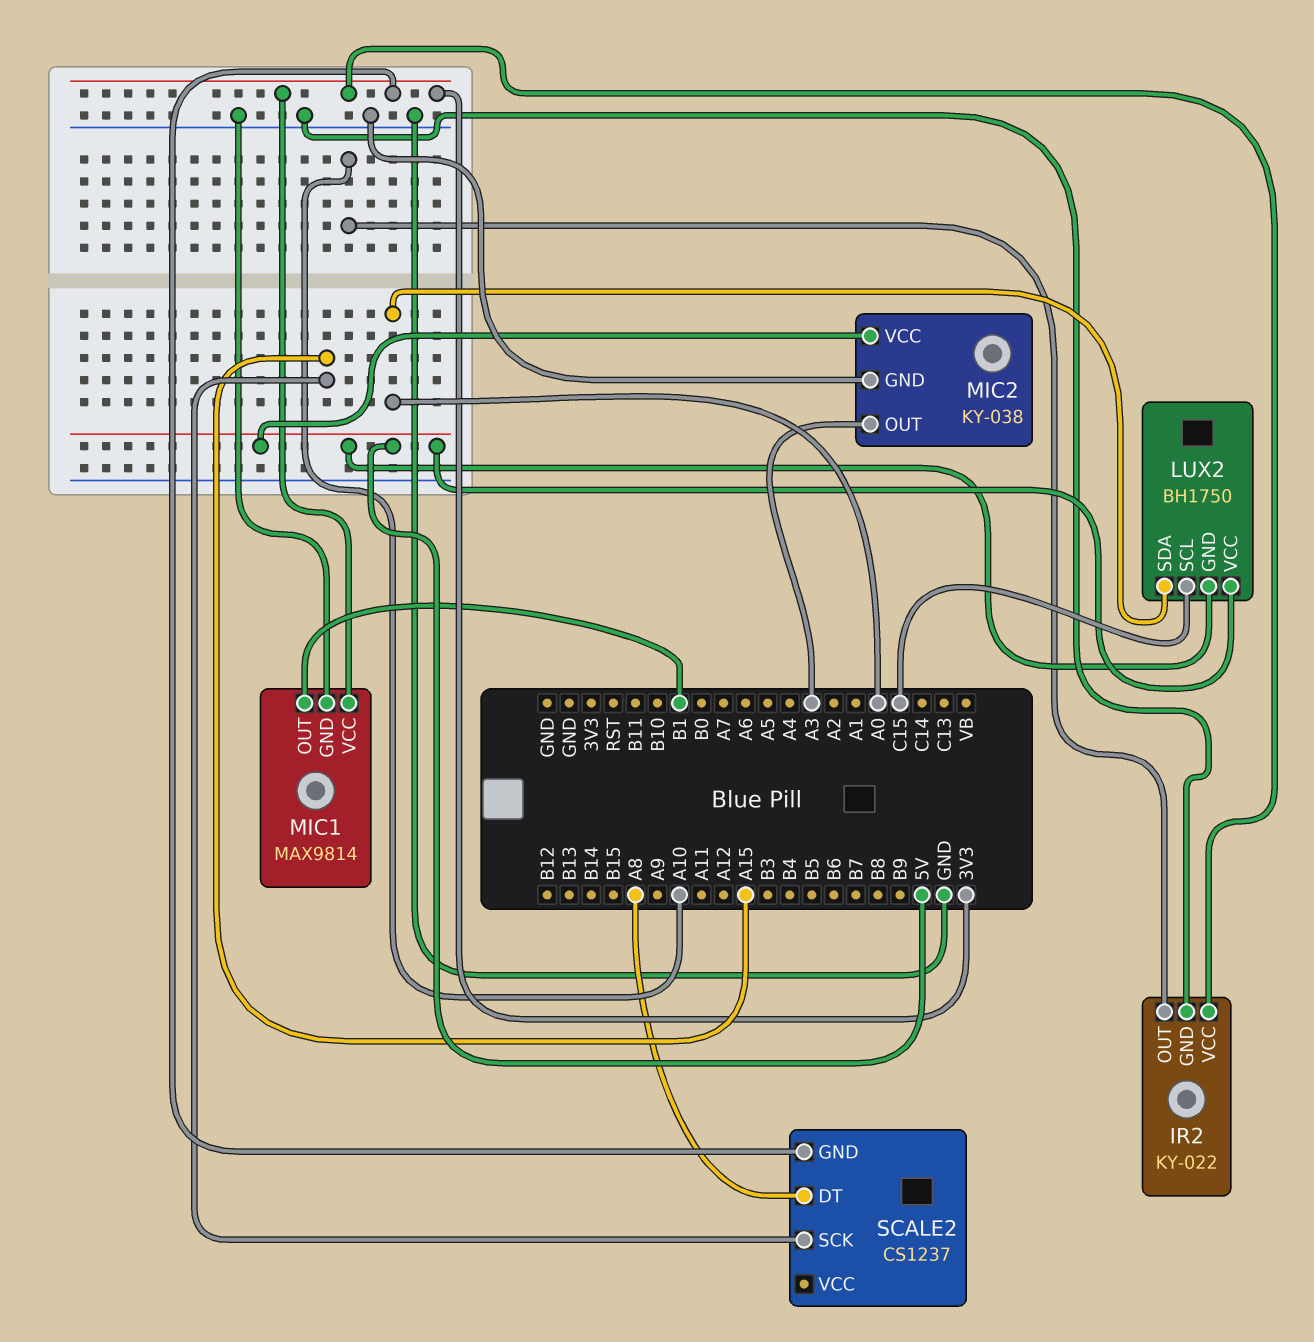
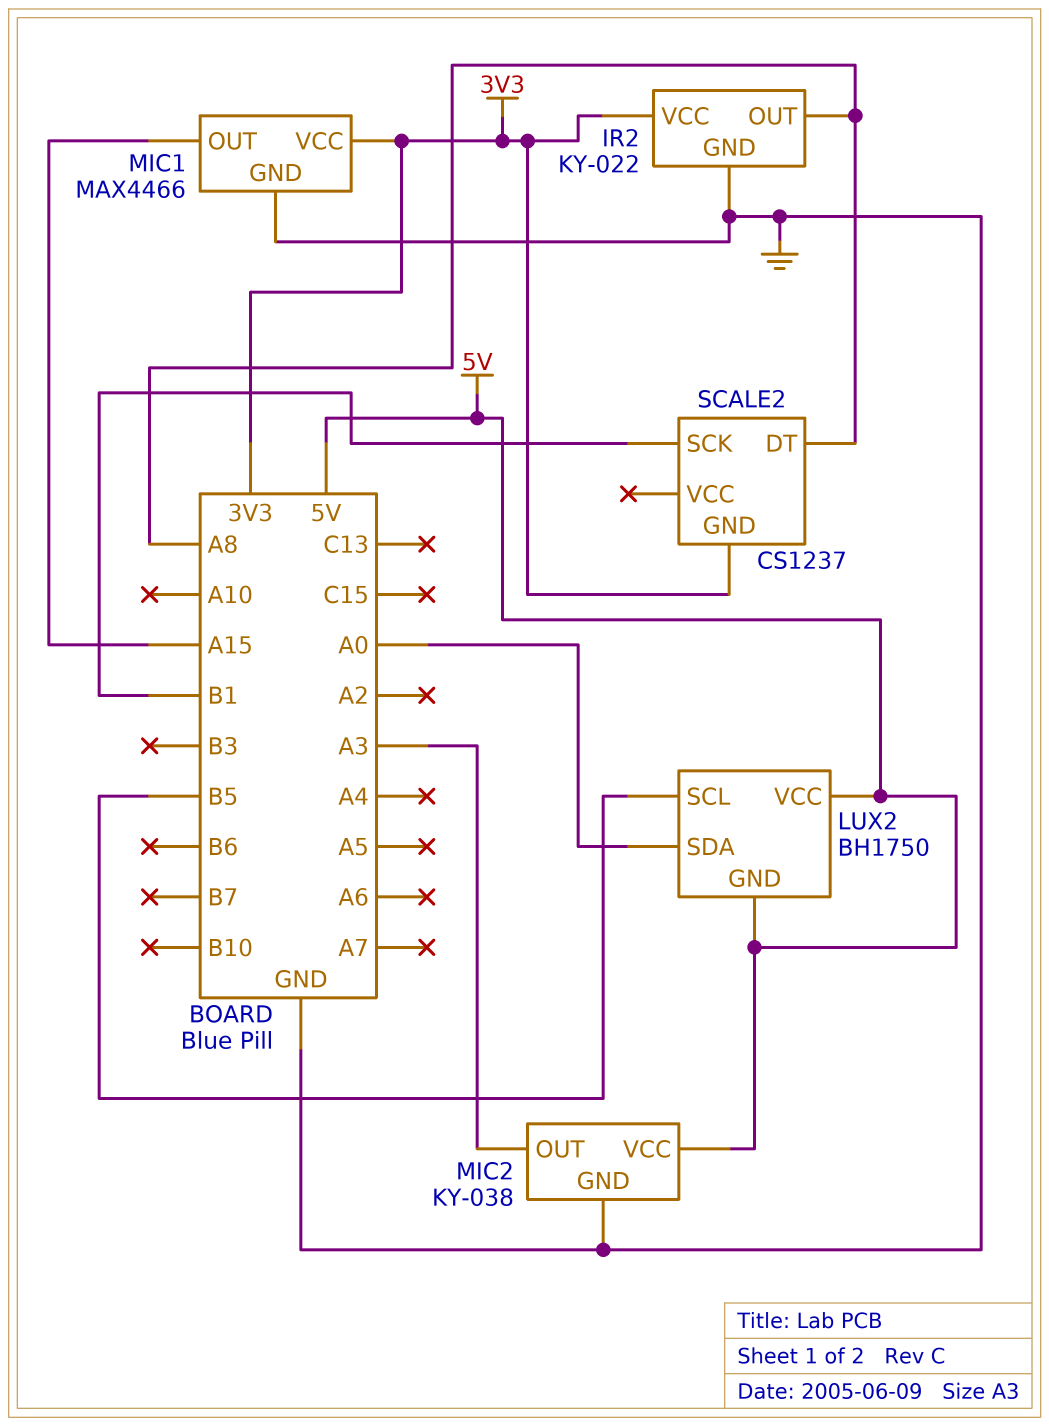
IR2 pin OUT: A10 -> A8
LUX2 pin SCL: C15 -> B5
MIC1: MAX9814 -> MAX4466
MIC1 pin OUT: B1 -> A15
SCALE2 pin SCK: A15 -> B1

